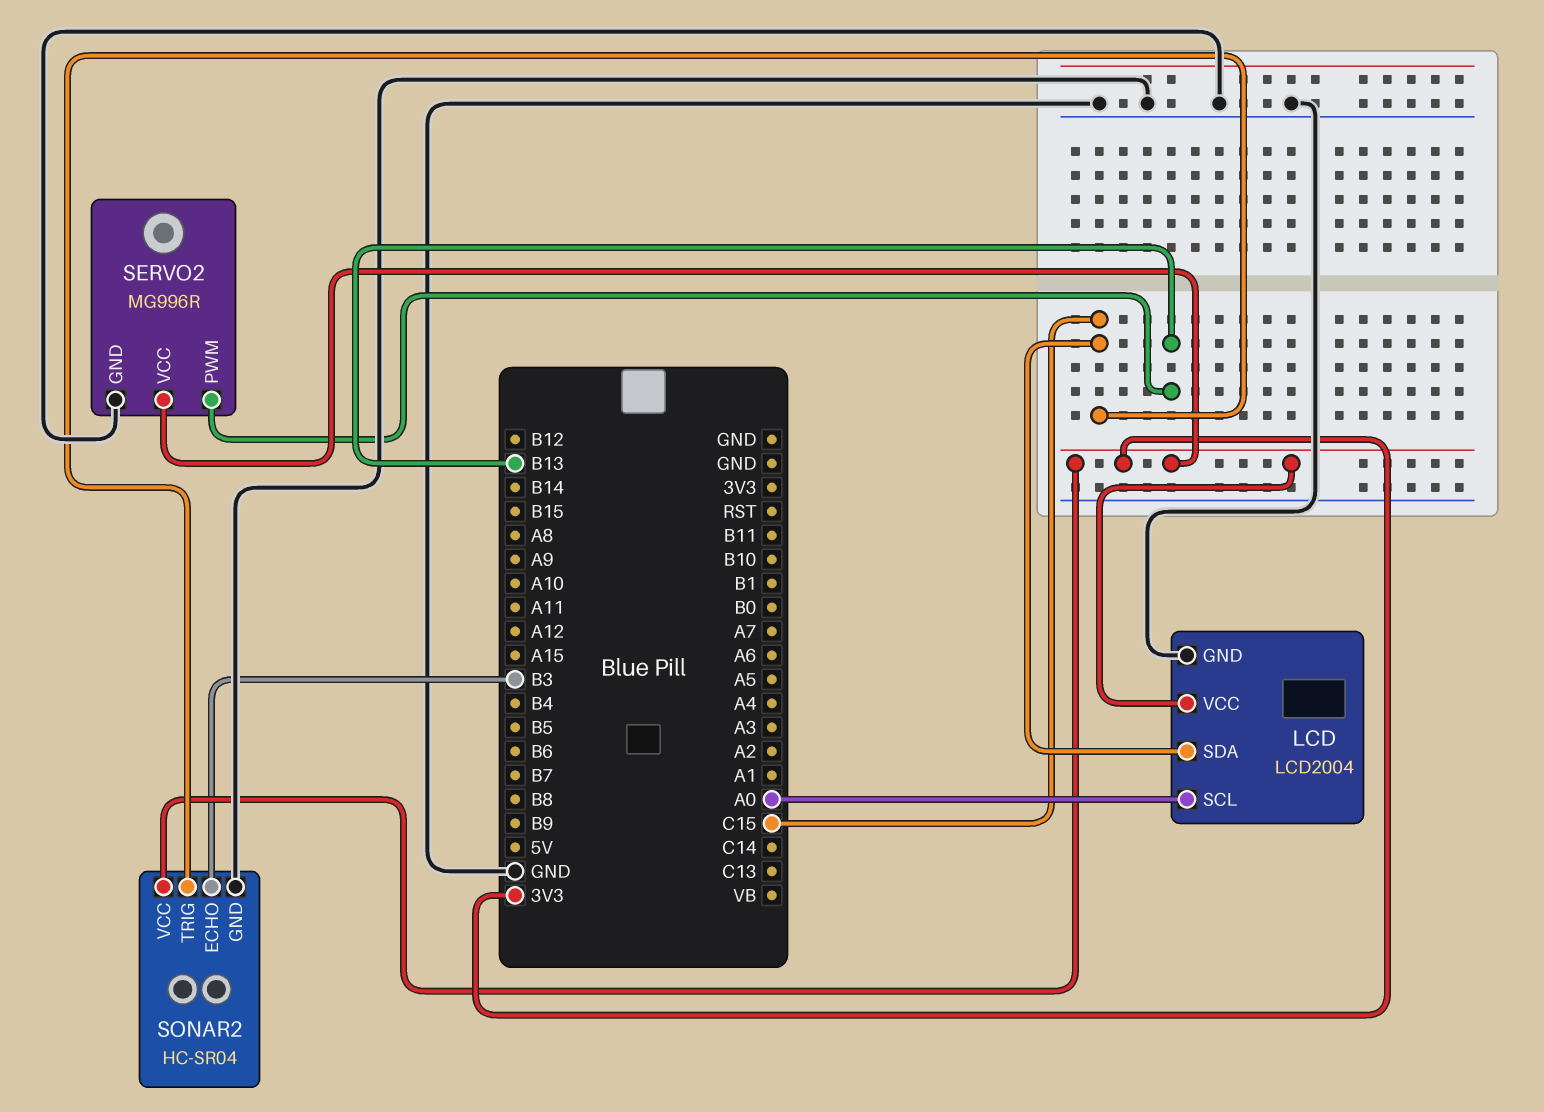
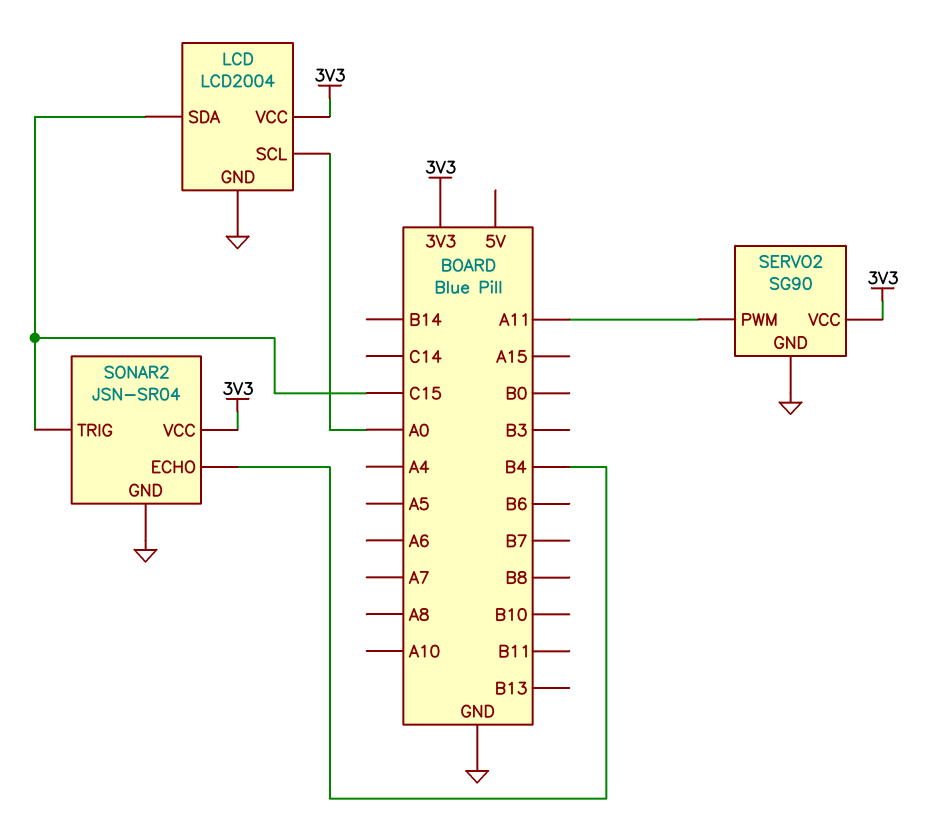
SERVO2: MG996R -> SG90
SERVO2 pin PWM: B13 -> A11
SONAR2: HC-SR04 -> JSN-SR04
SONAR2 pin ECHO: B3 -> B4

